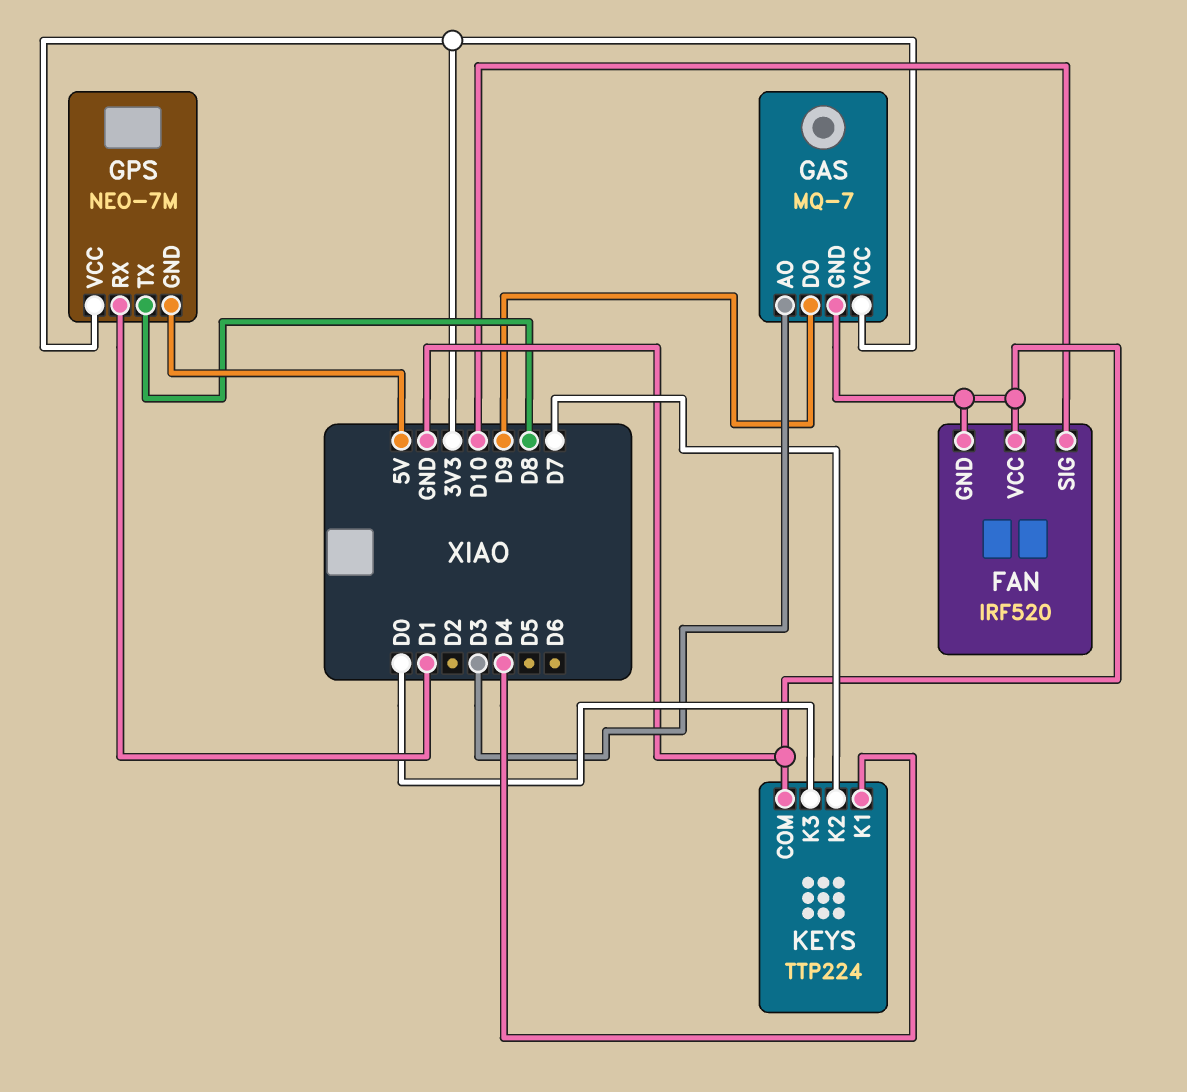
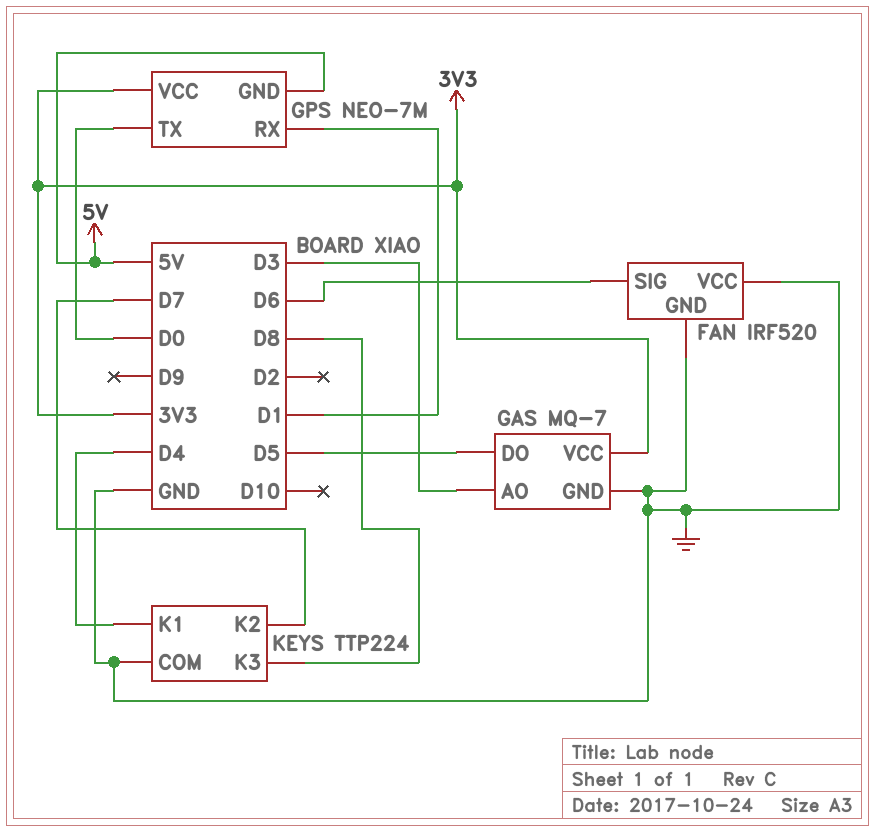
FAN pin SIG: D10 -> D6
GAS pin DO: D9 -> D5
GPS pin TX: D8 -> D0
KEYS pin K3: D0 -> D8

